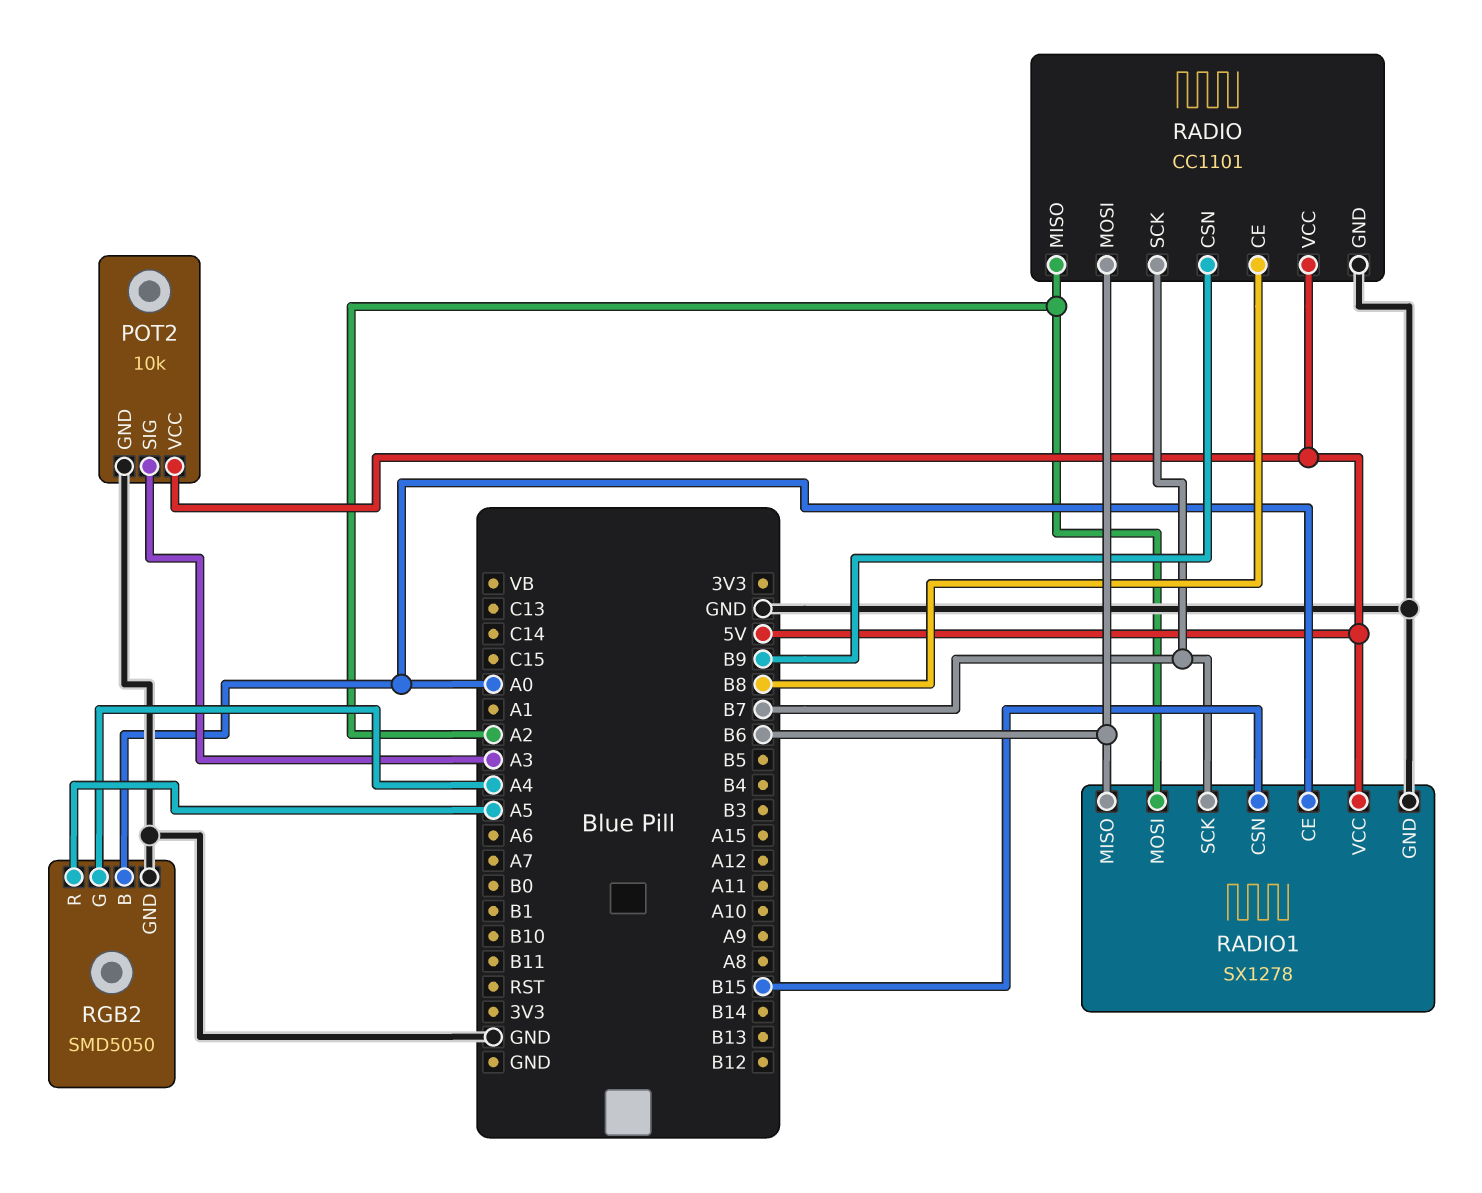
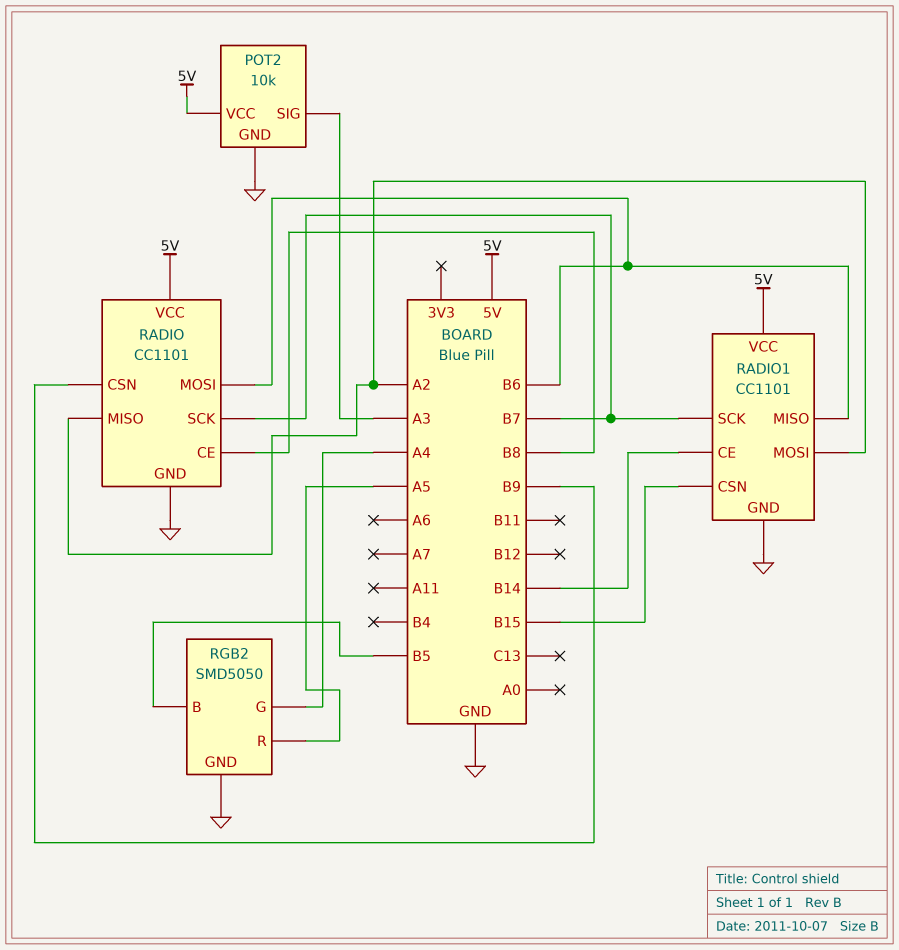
RADIO1: SX1278 -> CC1101
RADIO1 pin CE: A0 -> B14
RGB2 pin B: A0 -> B5

